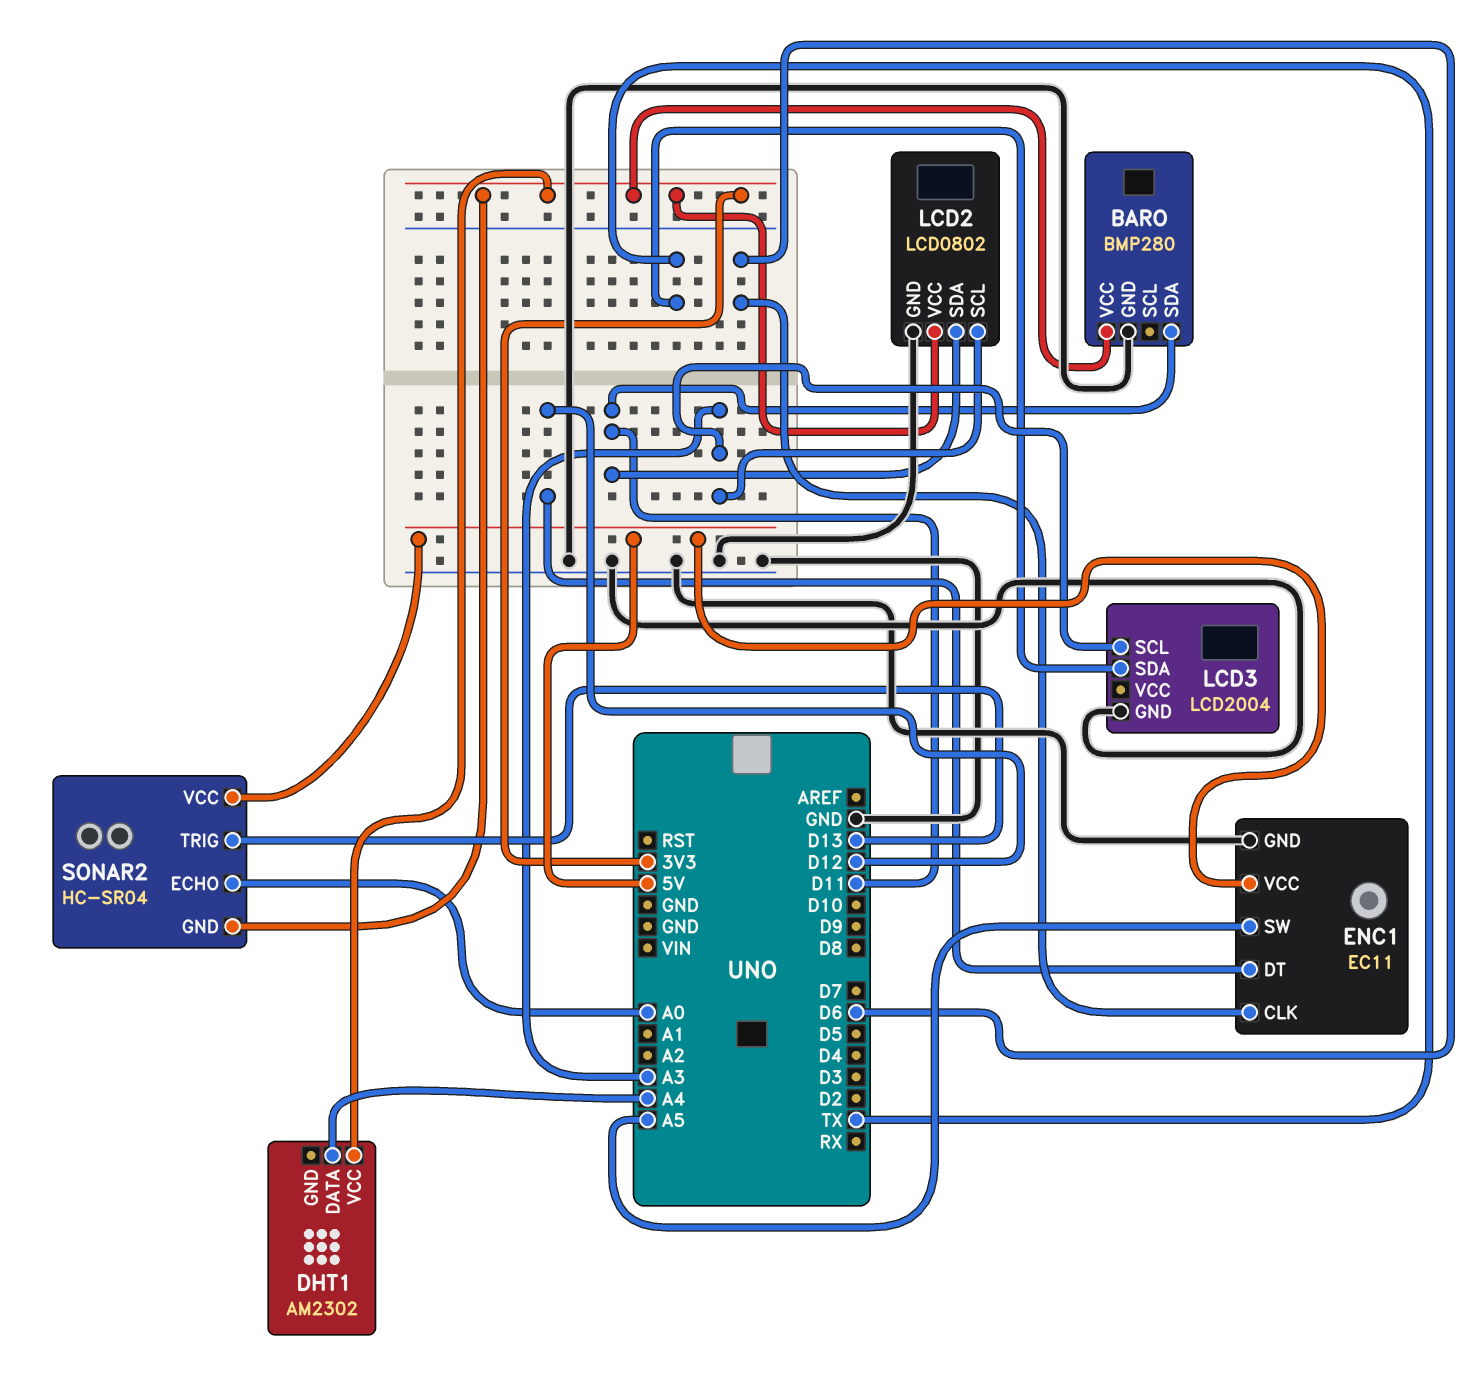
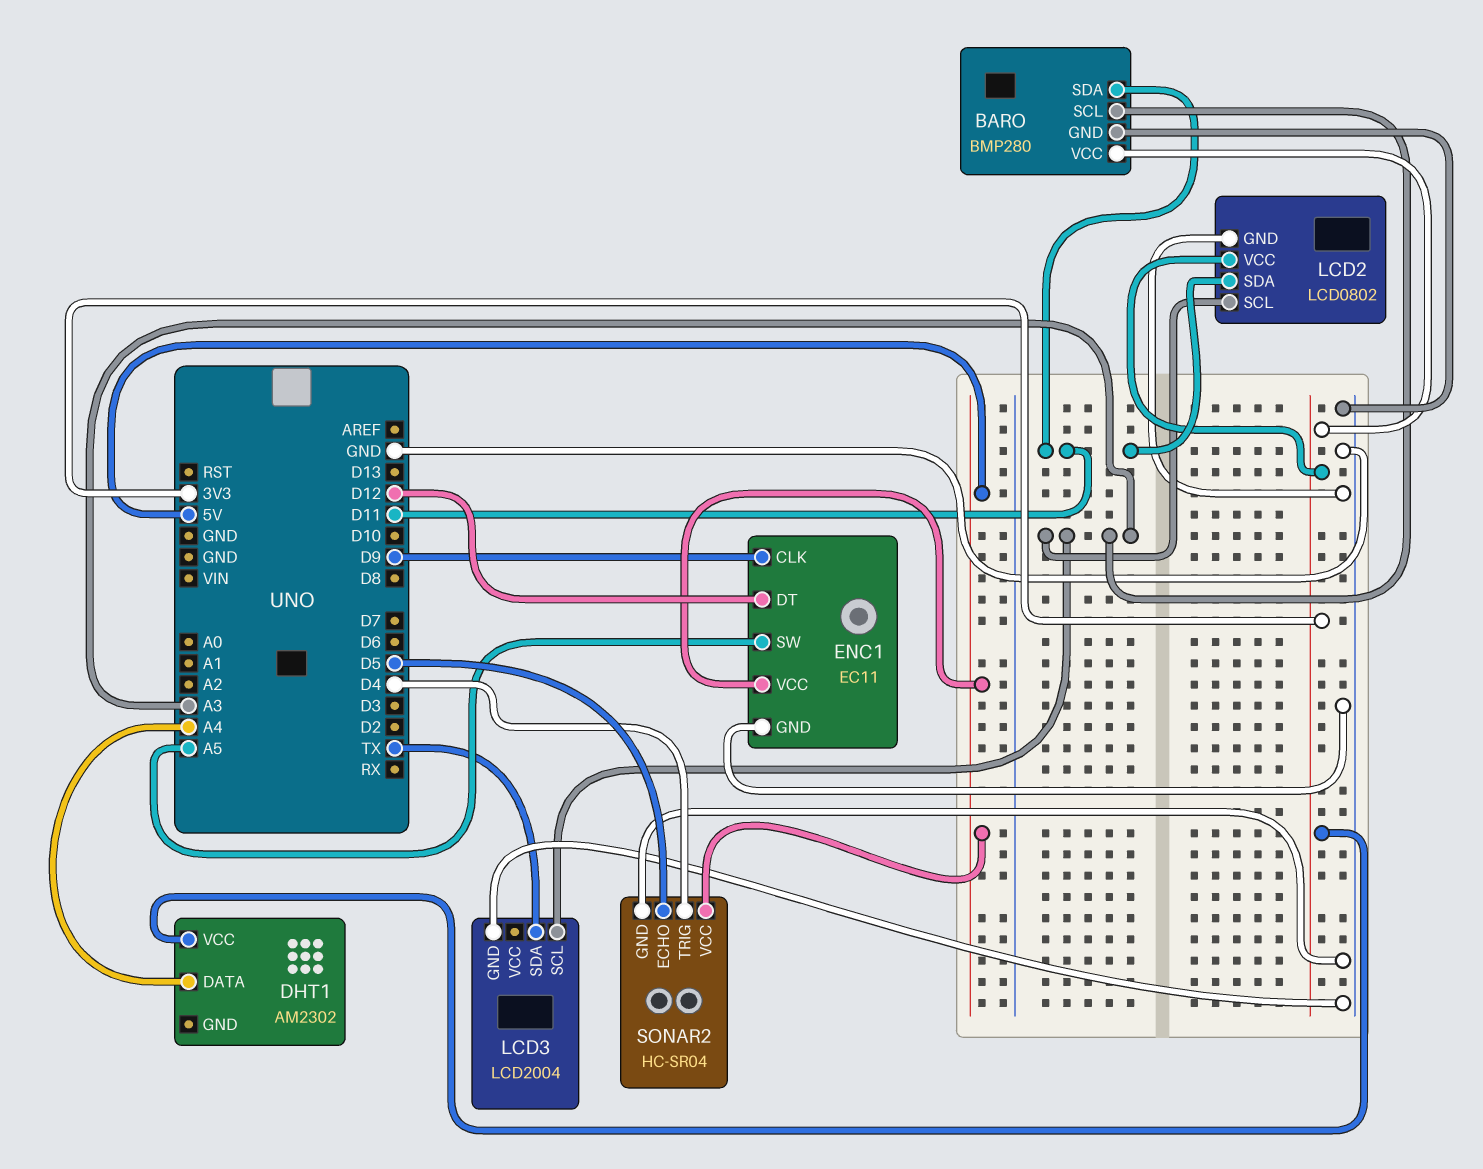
BARO pin SCL: none -> A3
ENC1 pin CLK: D6 -> D9
SONAR2 pin ECHO: A0 -> D5
SONAR2 pin GND: 3V3 -> GND
SONAR2 pin TRIG: D13 -> D4

